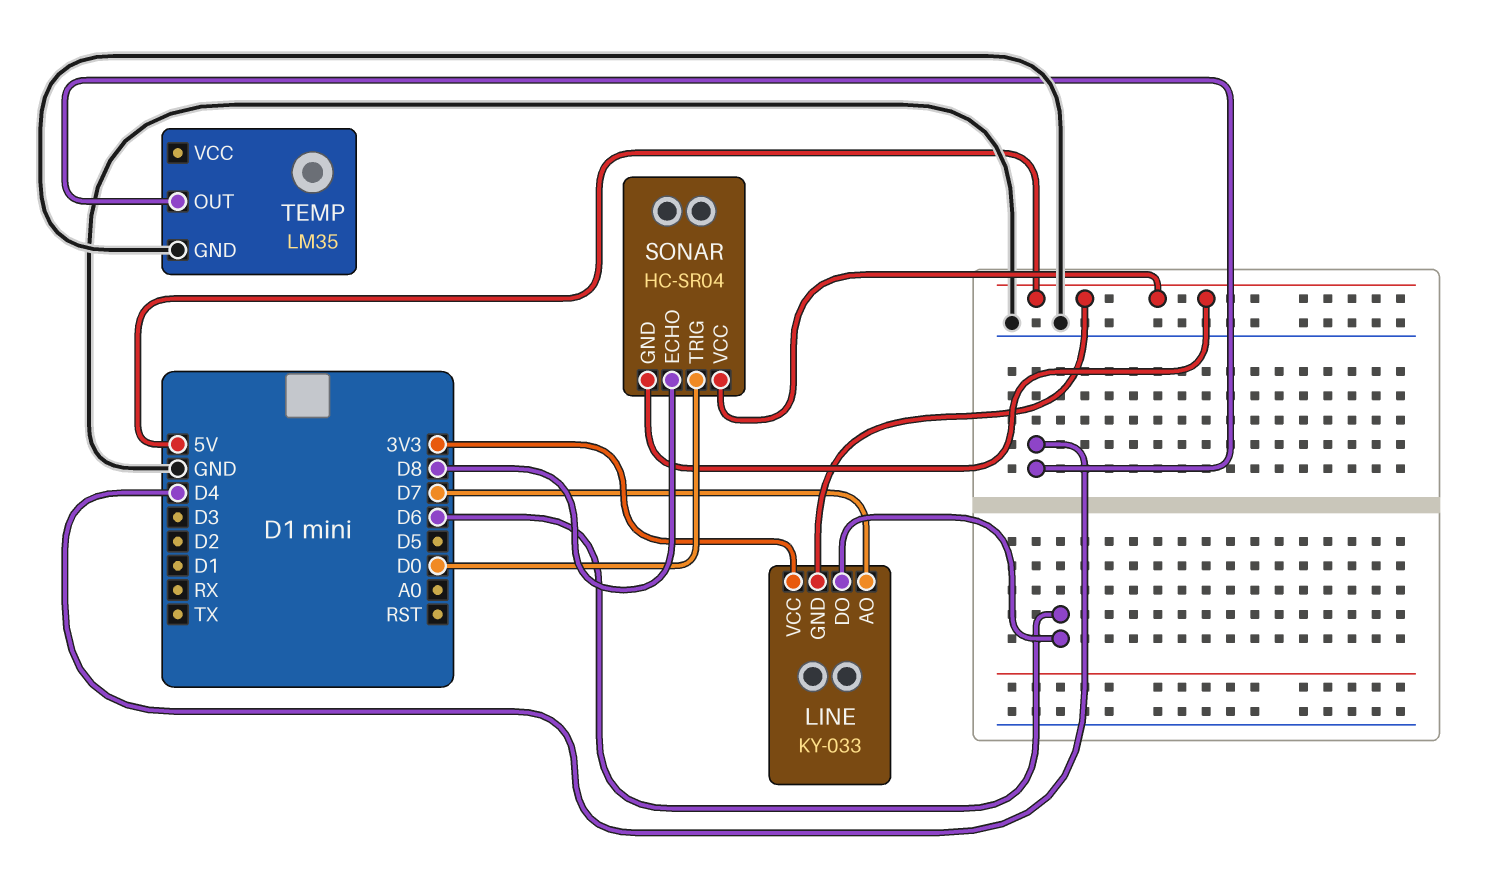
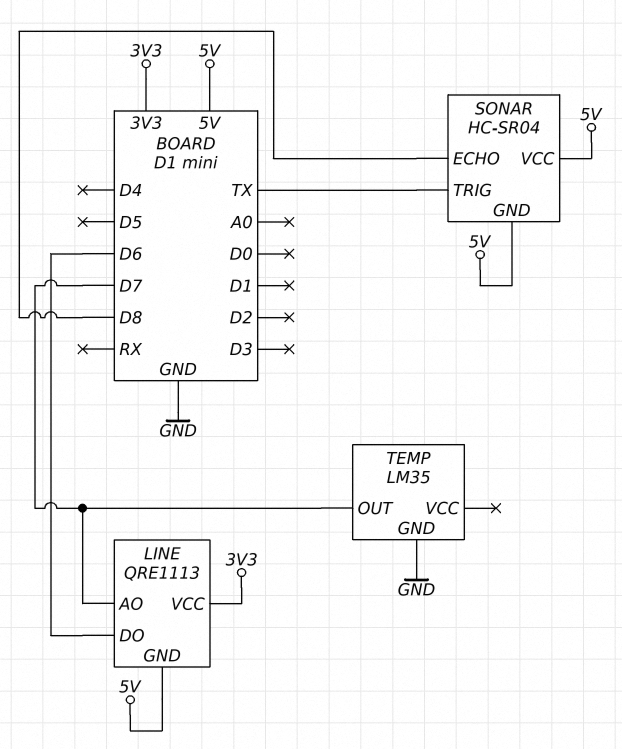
LINE: KY-033 -> QRE1113
SONAR pin TRIG: D0 -> TX
TEMP pin OUT: D4 -> D7

